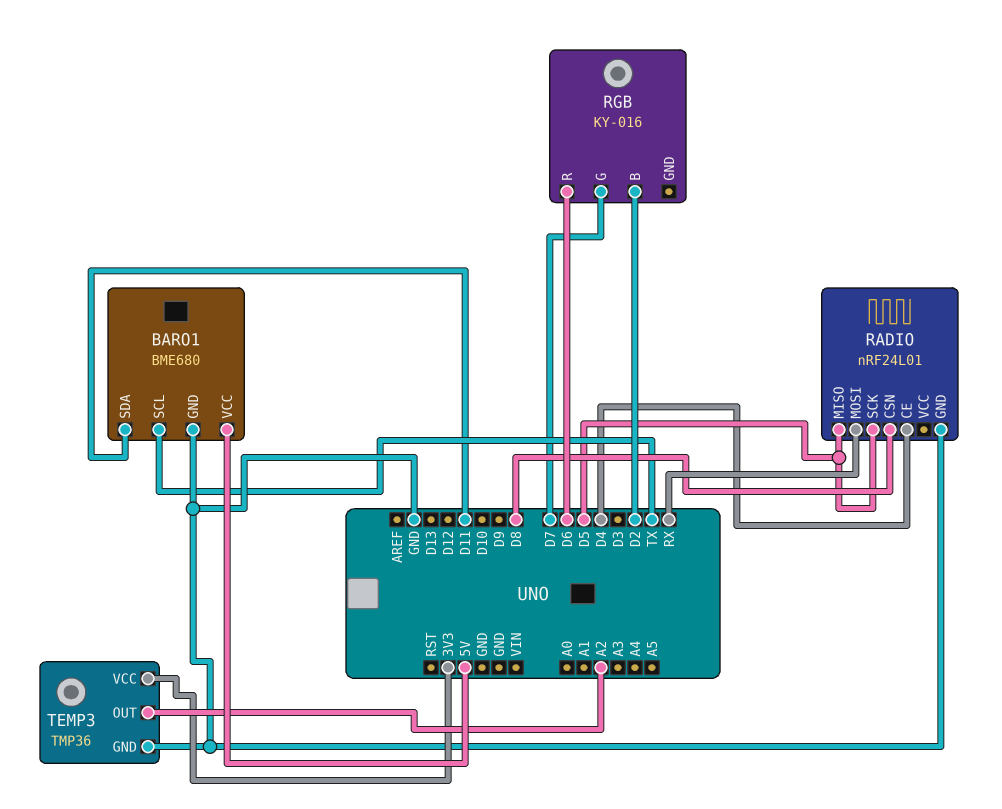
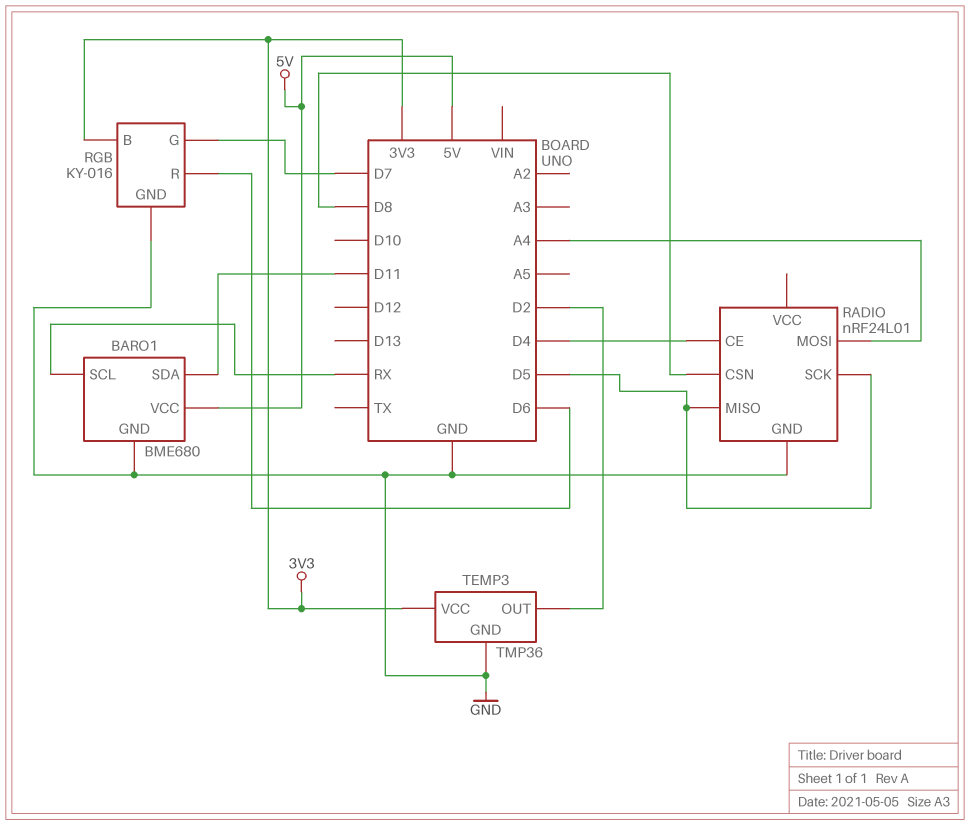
BARO1 pin SCL: TX -> RX
RADIO pin MOSI: RX -> A4
RGB pin B: D2 -> 3V3
RGB pin GND: none -> GND
TEMP3 pin OUT: A2 -> D2

